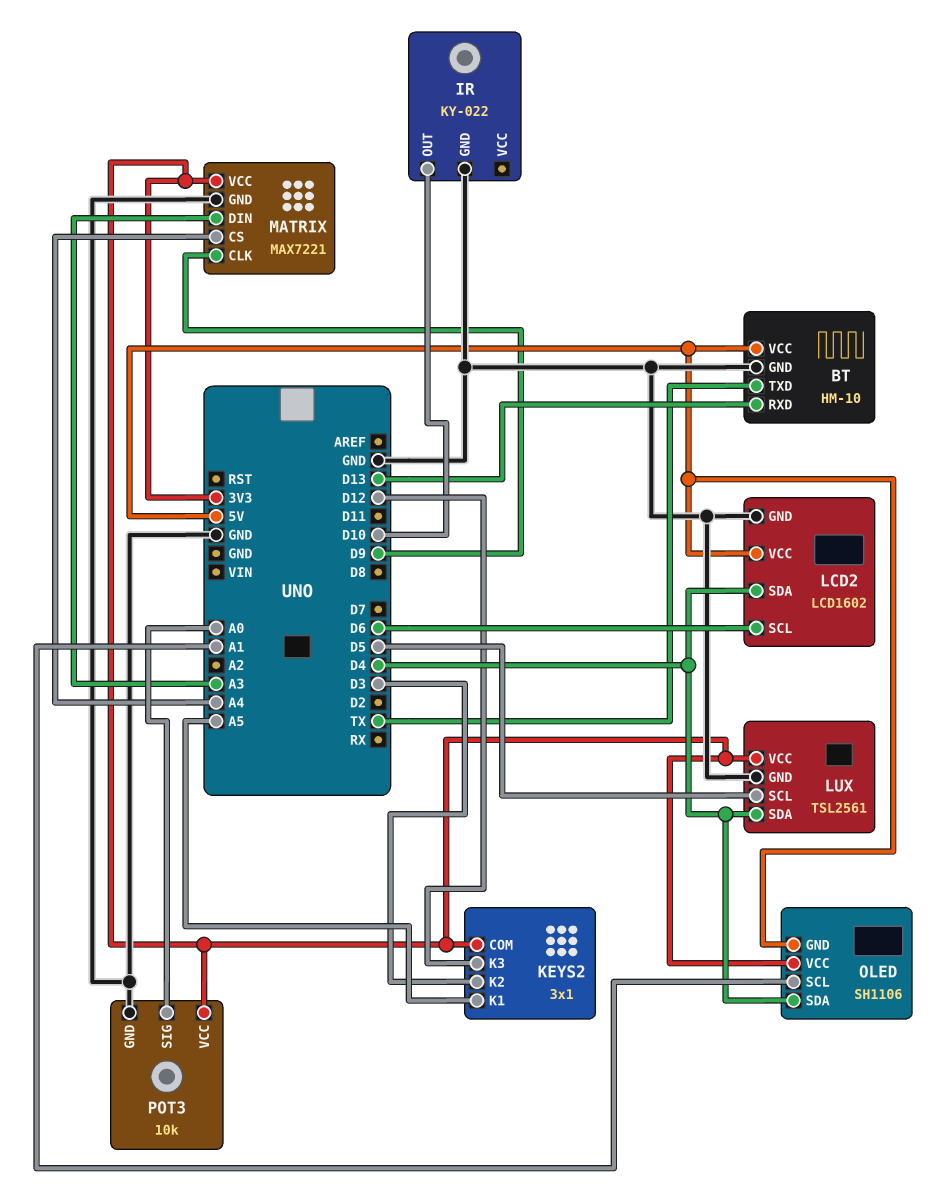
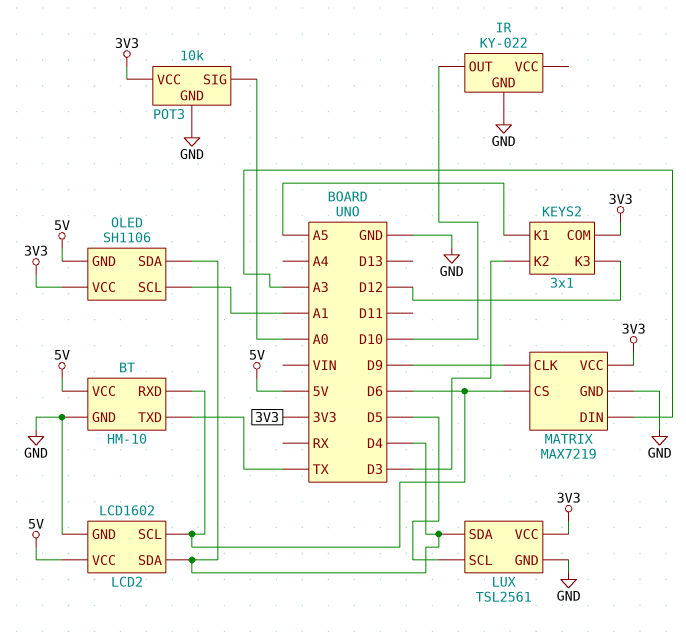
BT pin RXD: D13 -> D6
MATRIX: MAX7221 -> MAX7219
MATRIX pin CS: A4 -> D6

